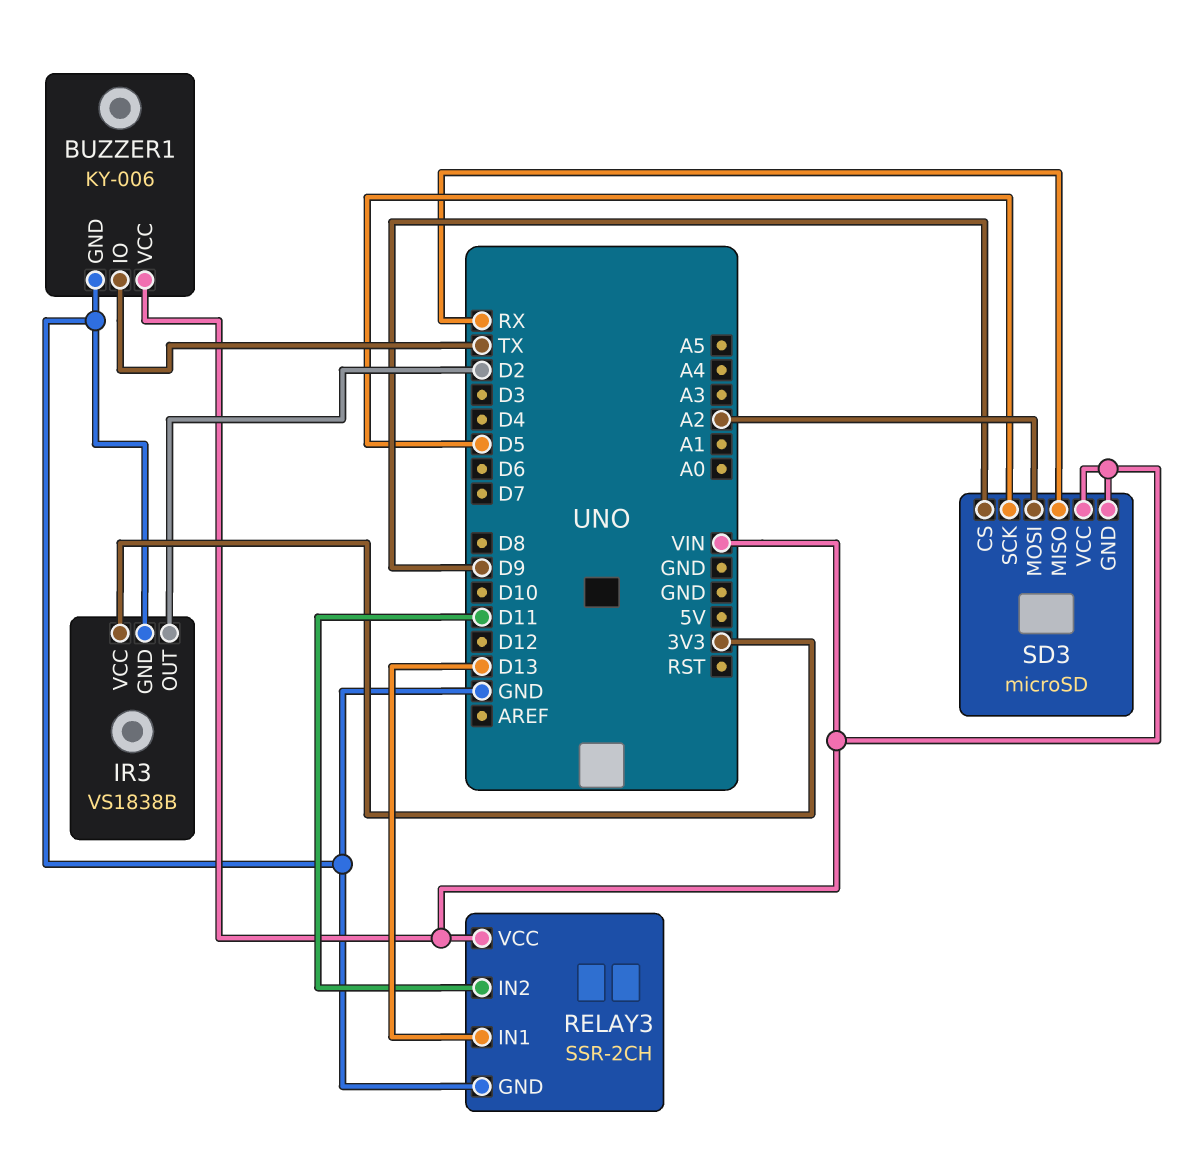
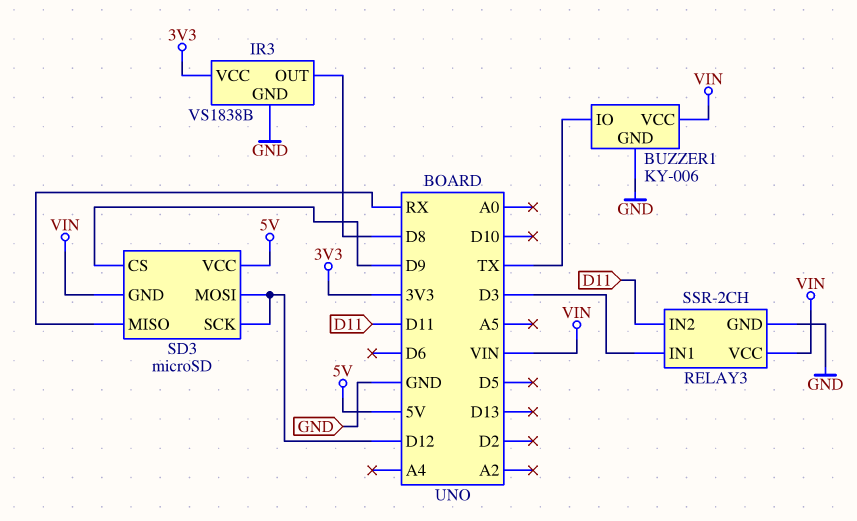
IR3 pin OUT: D2 -> D8
RELAY3 pin IN1: D13 -> D3
SD3 pin MOSI: A2 -> D12
SD3 pin SCK: D5 -> D12
SD3 pin VCC: VIN -> 5V

